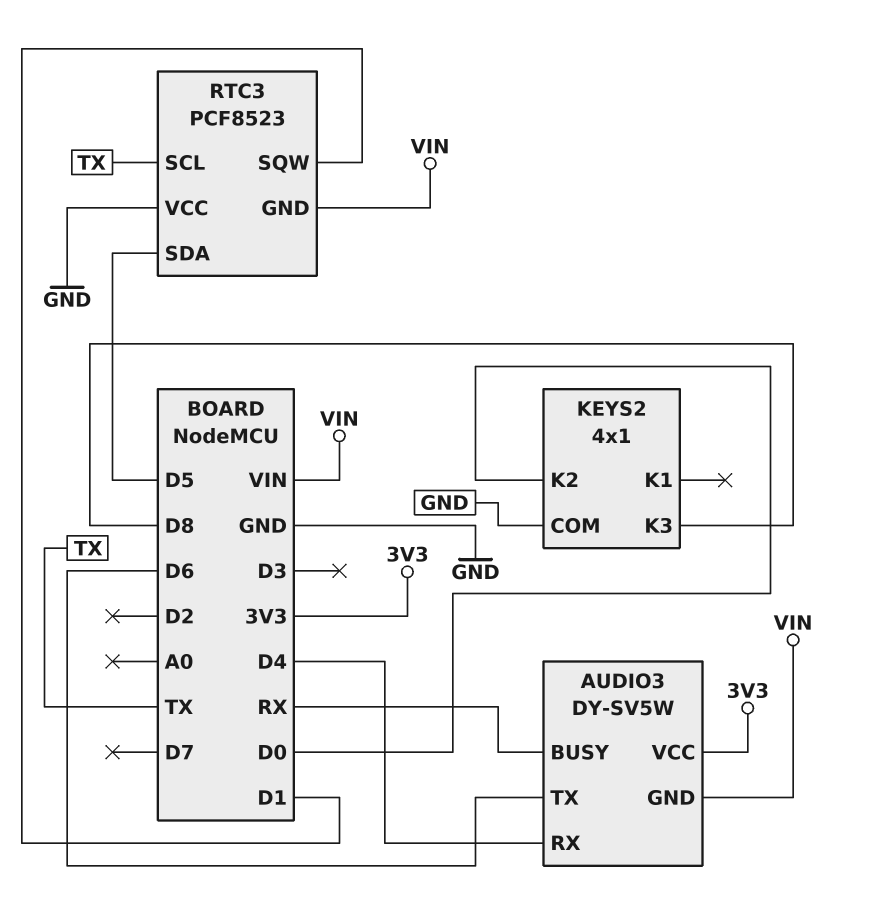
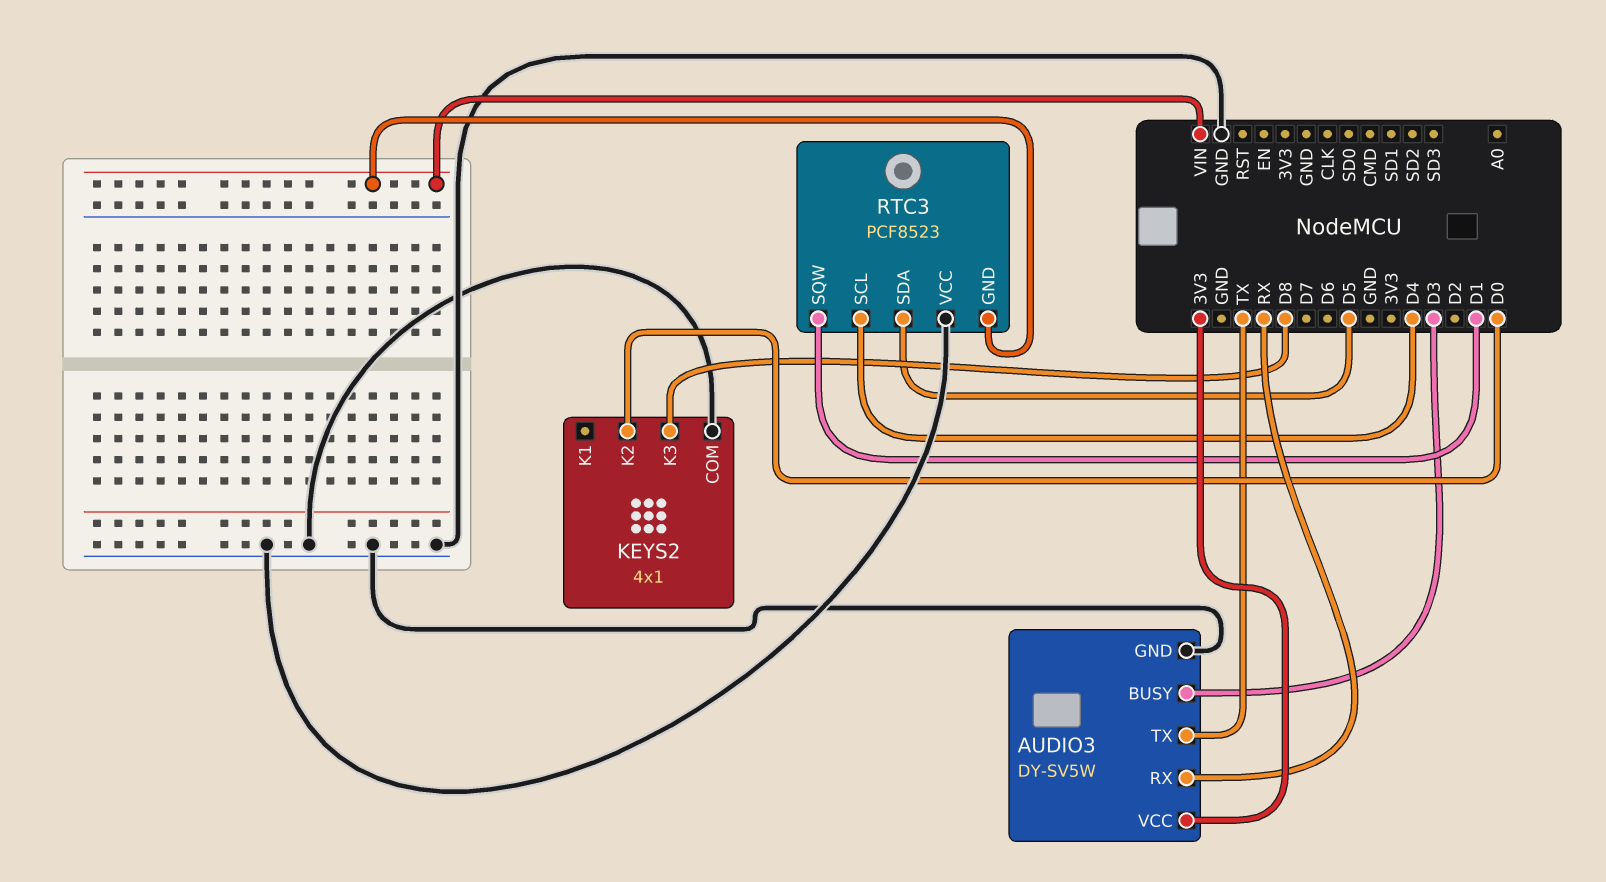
AUDIO3 pin BUSY: RX -> D3
AUDIO3 pin GND: VIN -> GND
AUDIO3 pin RX: D4 -> RX
AUDIO3 pin TX: D6 -> TX
RTC3 pin SCL: TX -> D4

